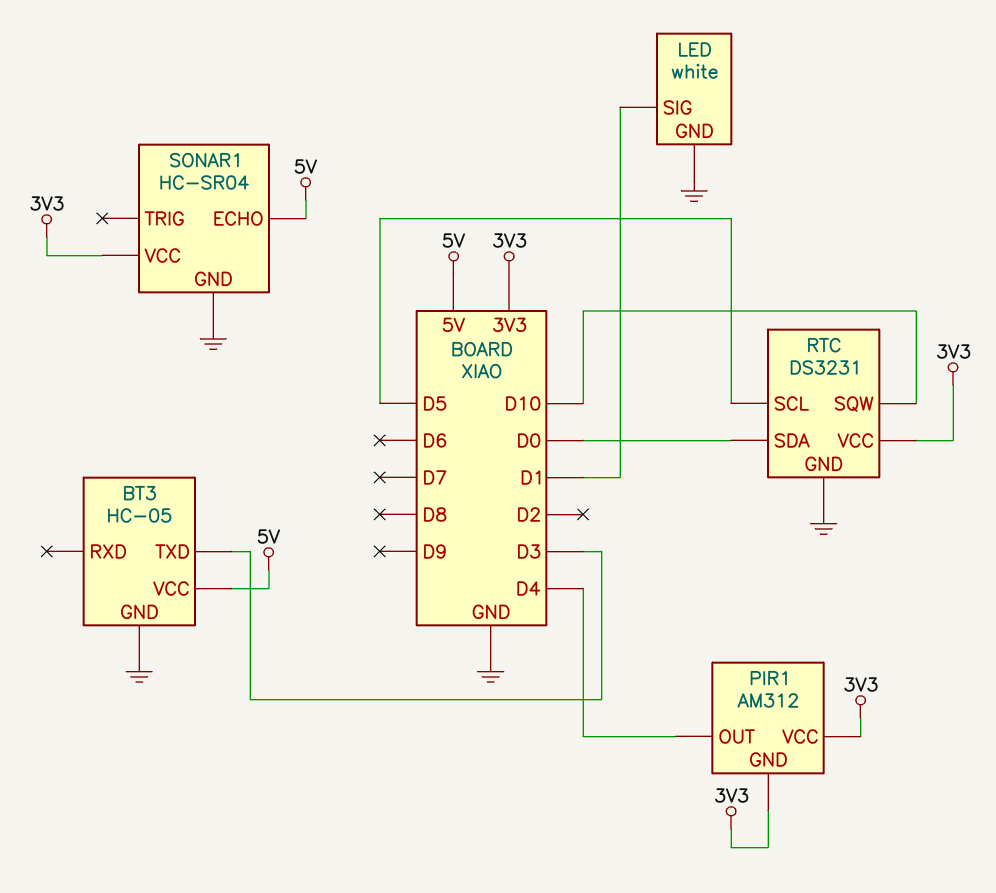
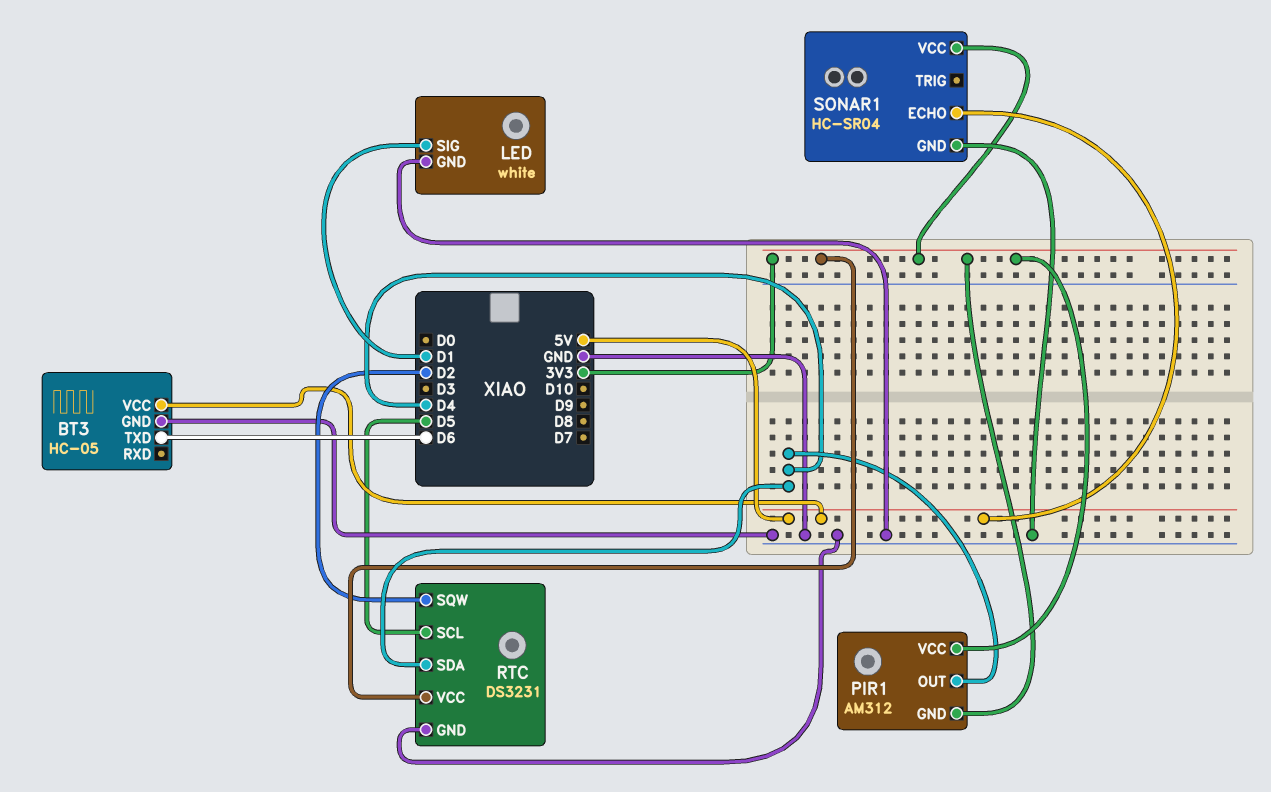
BT3 pin TXD: D3 -> D6
RTC pin SDA: D0 -> D4
RTC pin SQW: D10 -> D2

